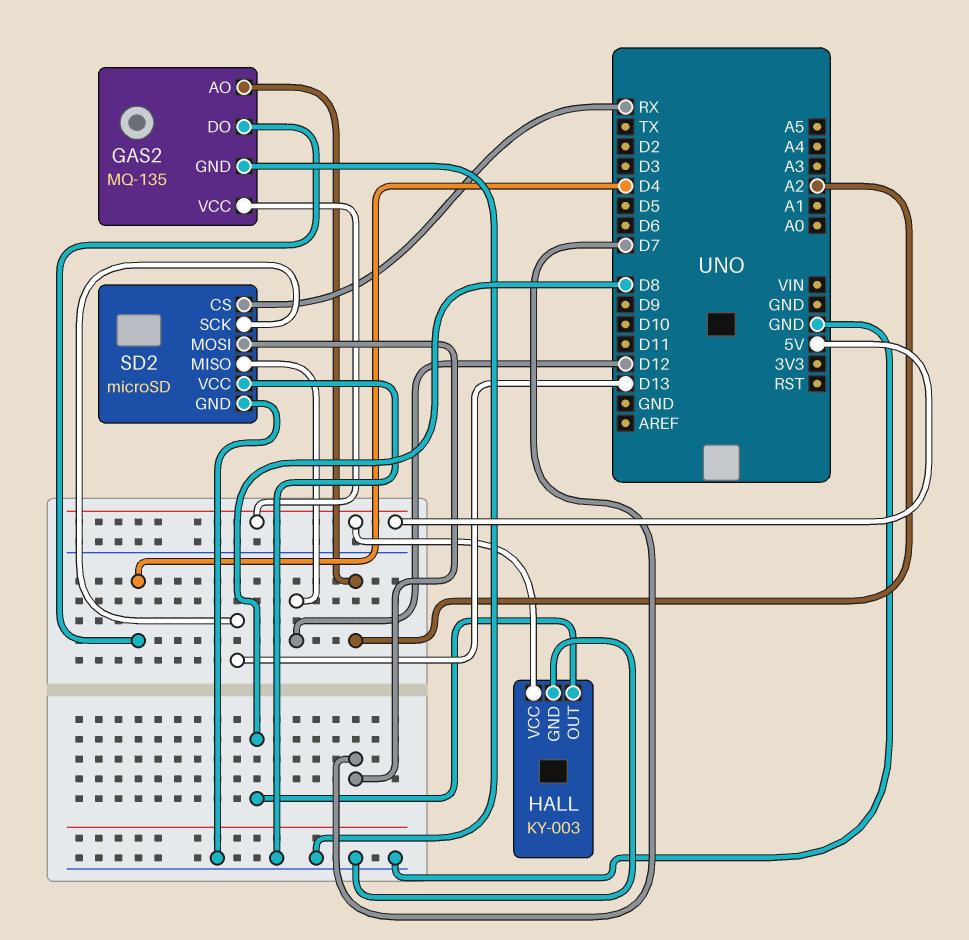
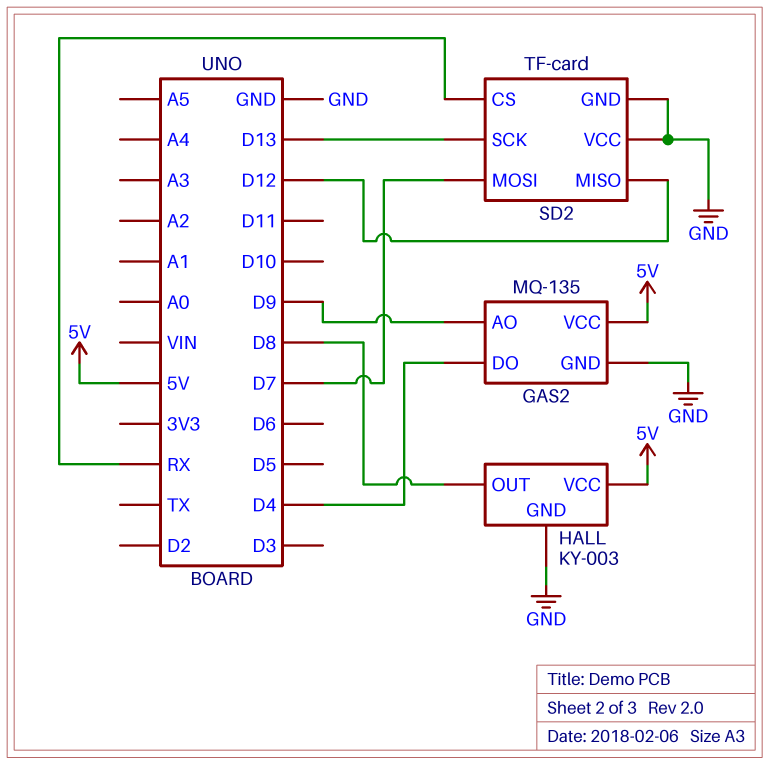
GAS2 pin AO: A2 -> D9
SD2: microSD -> TF-card

